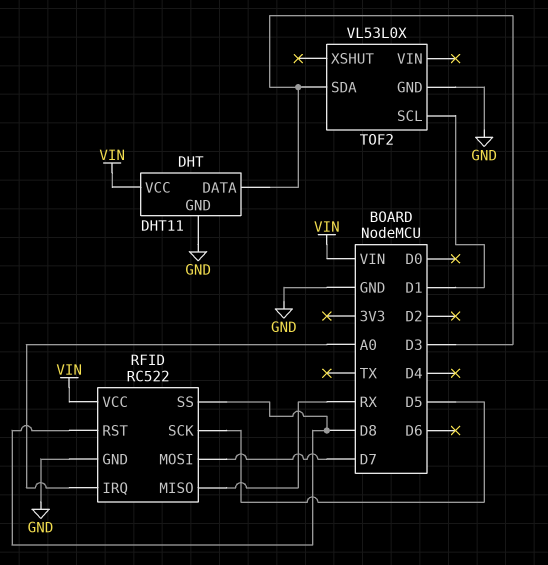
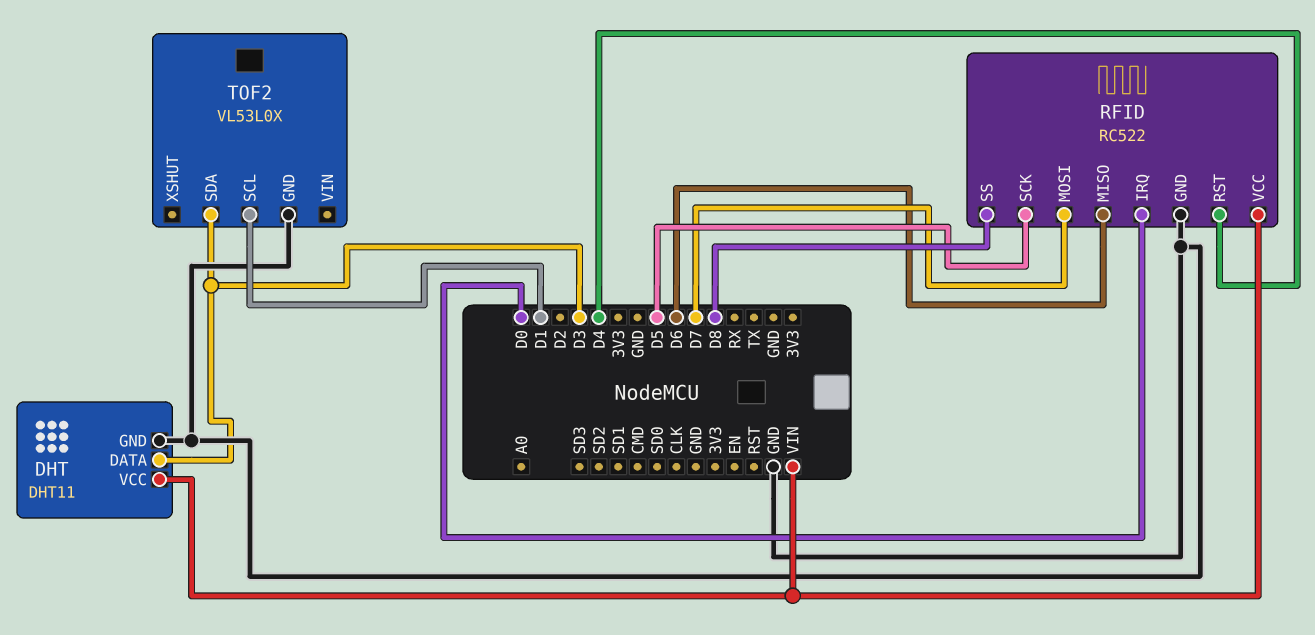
RFID pin IRQ: A0 -> D0
RFID pin MISO: RX -> D6
RFID pin RST: D8 -> D4

